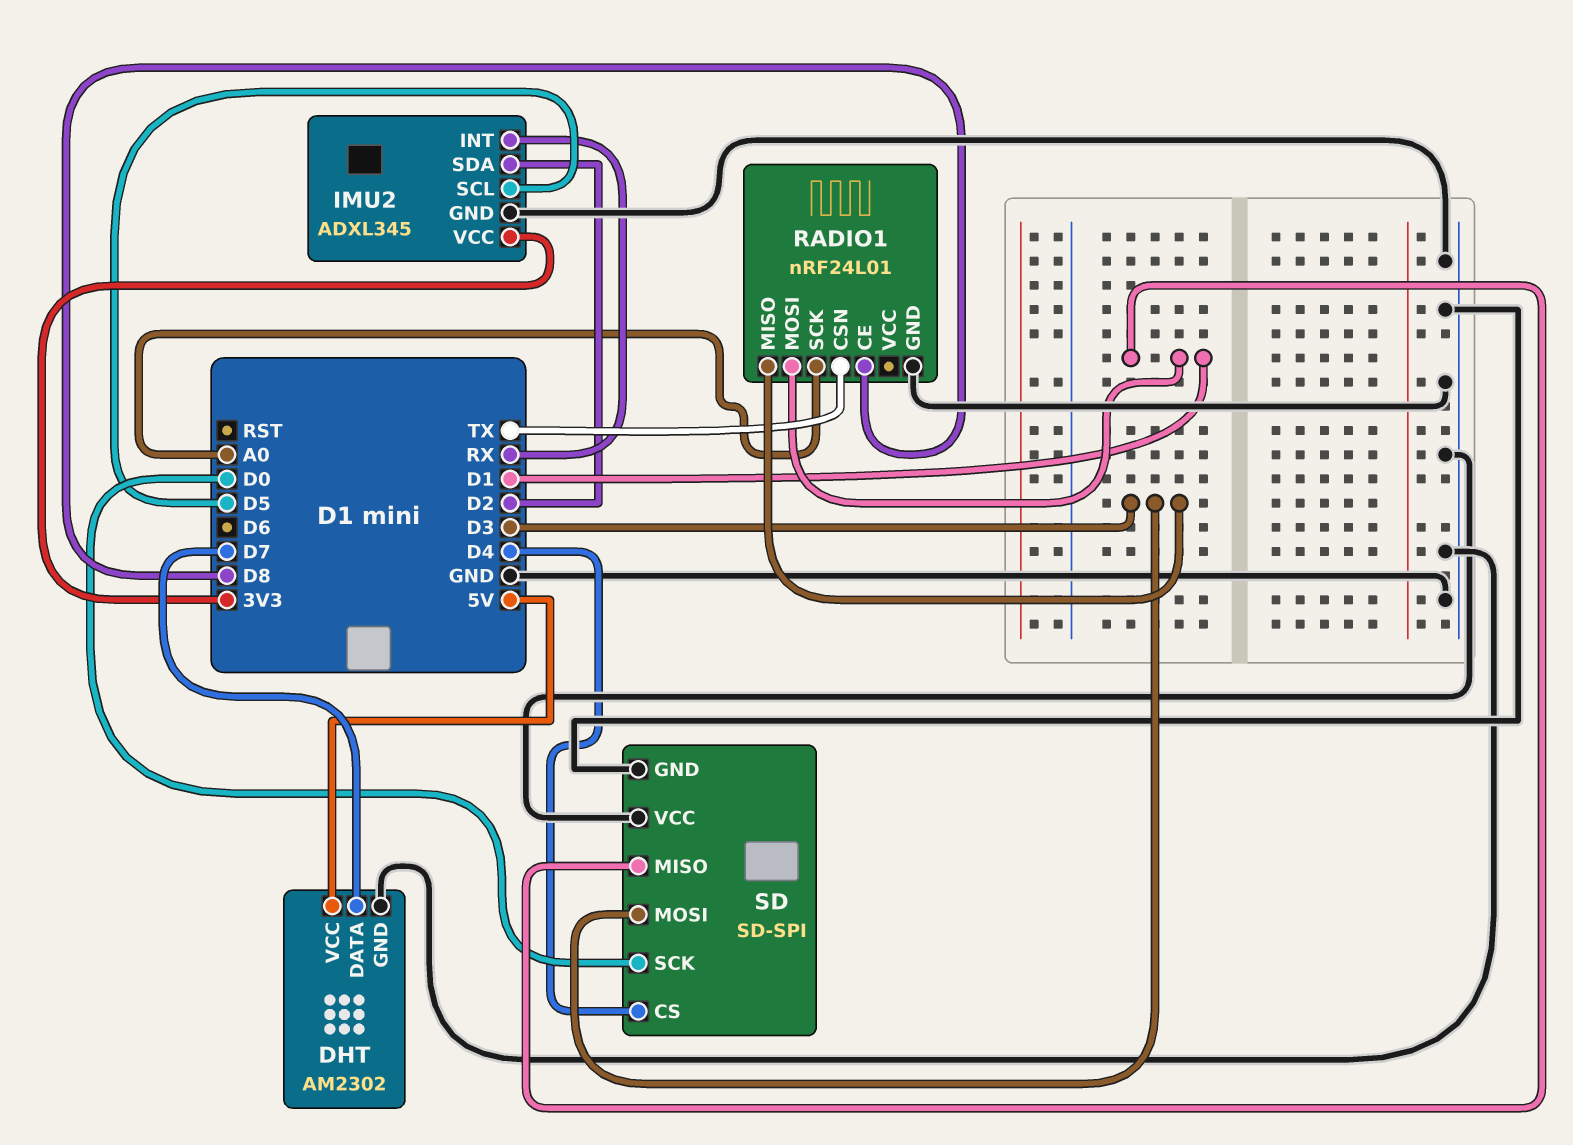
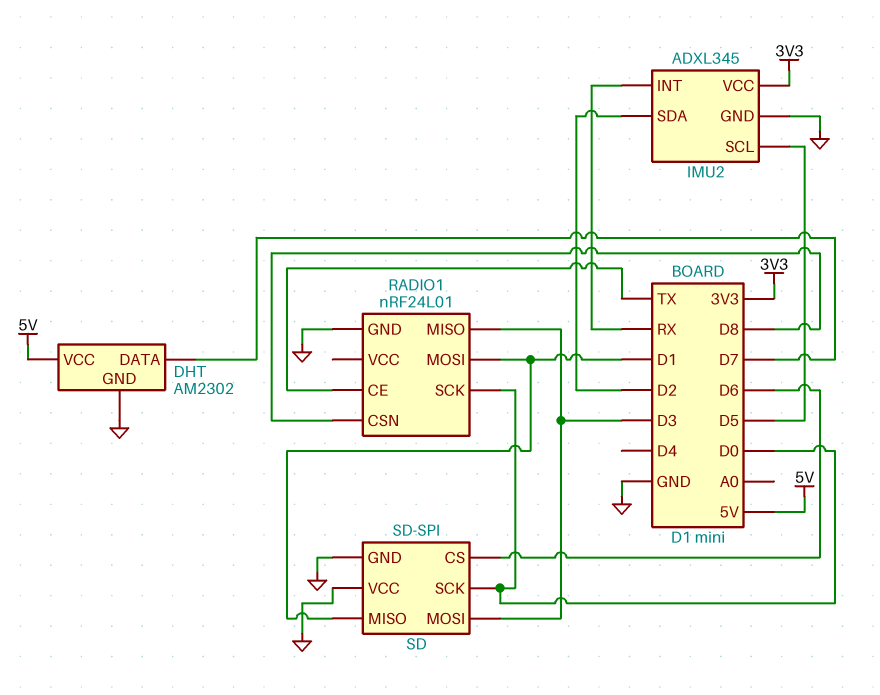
RADIO1 pin CE: D8 -> TX
RADIO1 pin CSN: TX -> D8
RADIO1 pin SCK: A0 -> D0
SD pin CS: D4 -> D6

